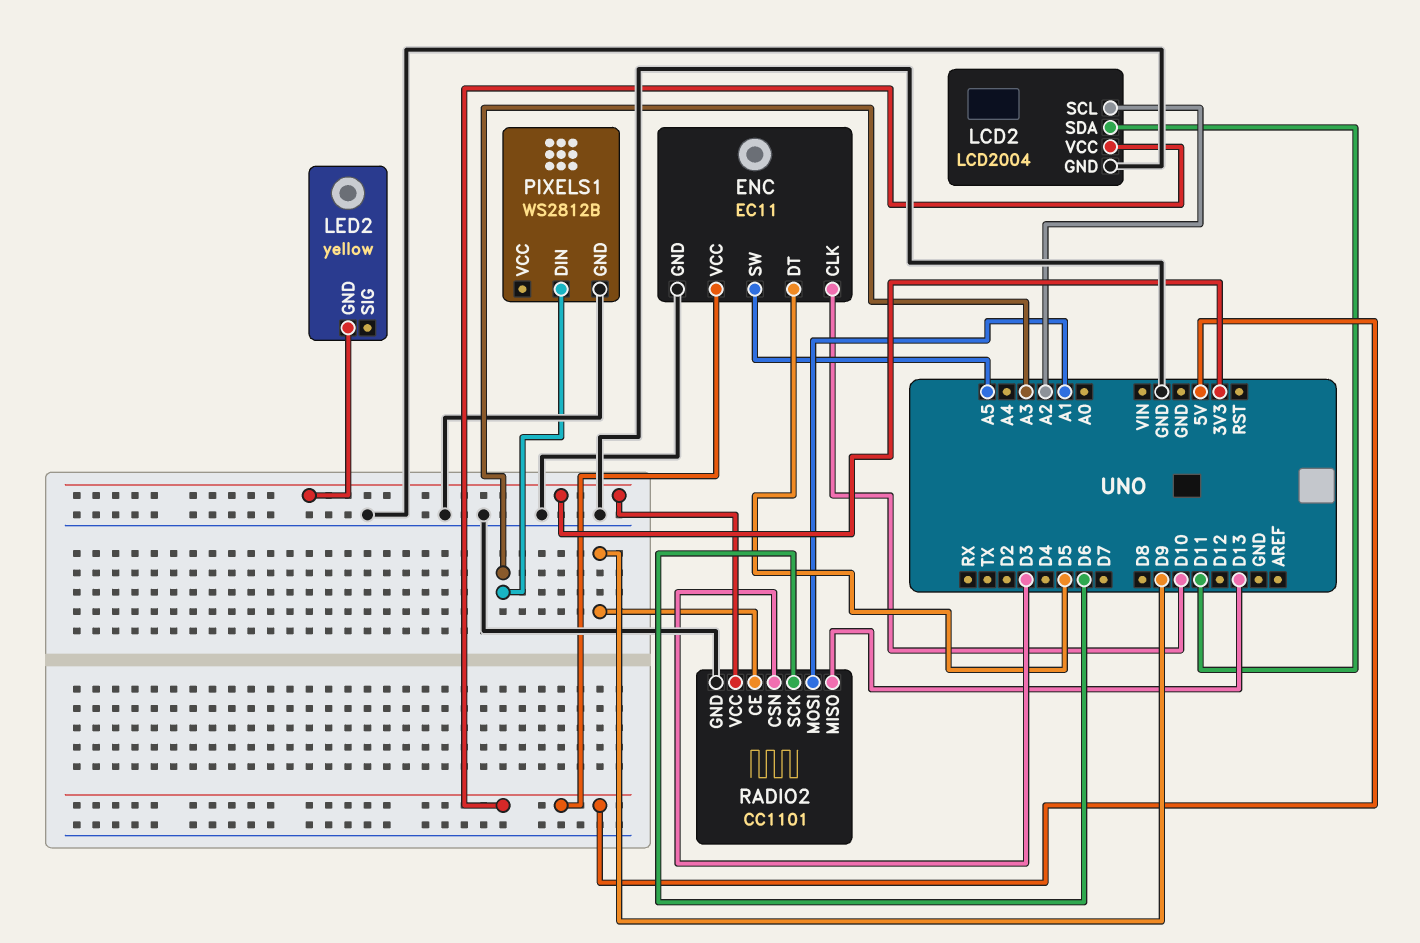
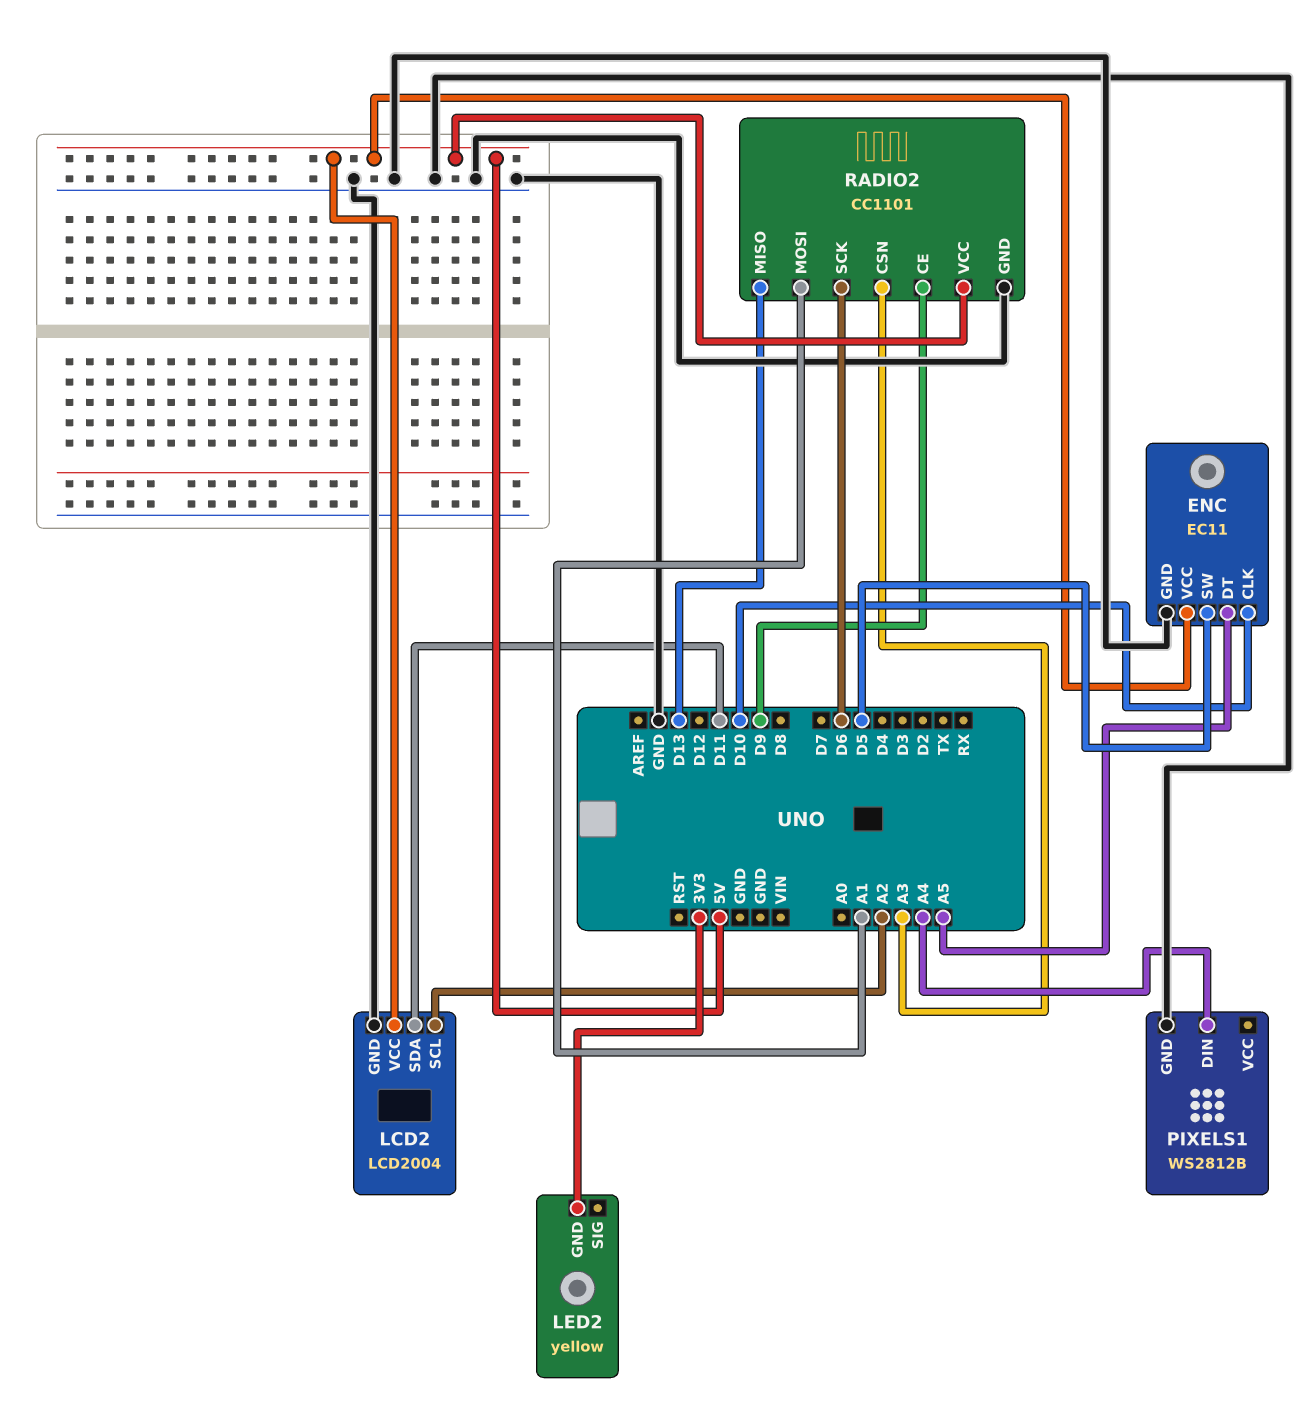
ENC pin DT: D5 -> A5
ENC pin SW: A5 -> D5
PIXELS1 pin DIN: A3 -> A4
RADIO2 pin CSN: D3 -> A3
RADIO2 pin VCC: 3V3 -> 5V

